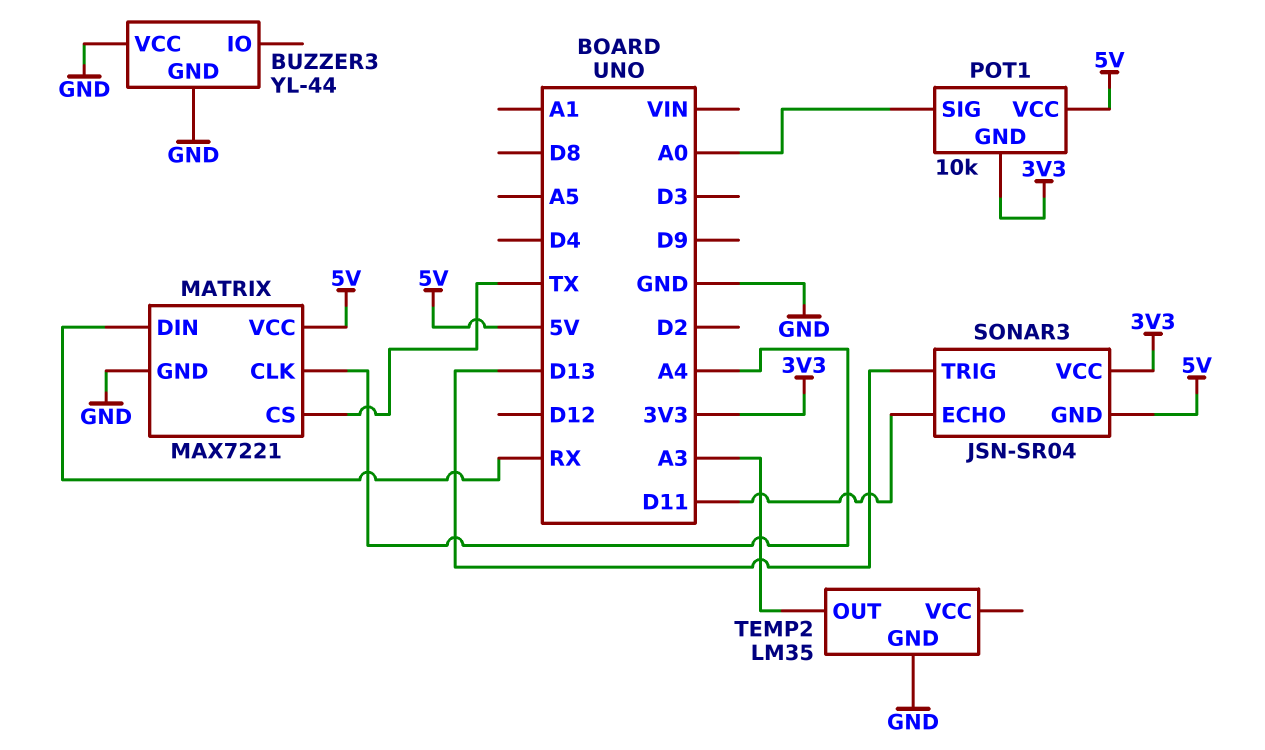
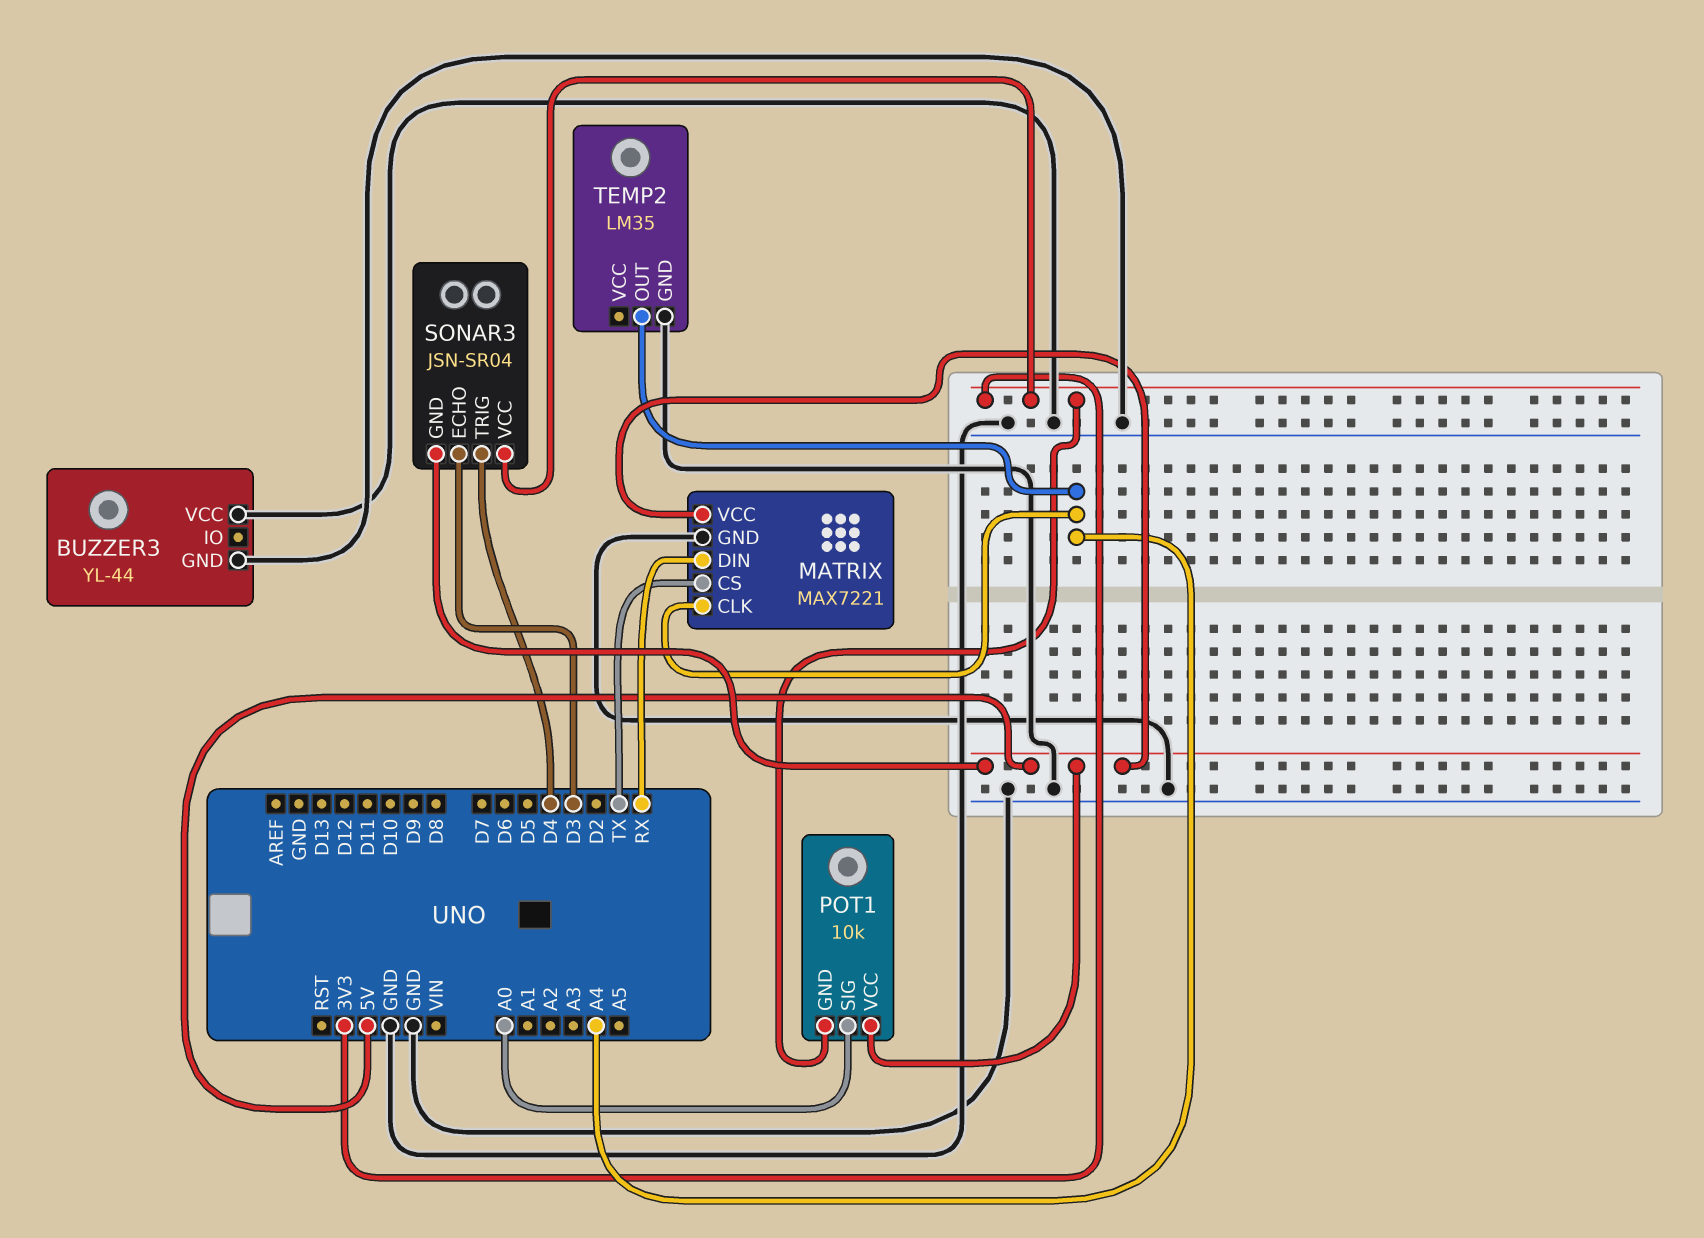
SONAR3 pin ECHO: D11 -> D3
SONAR3 pin TRIG: D13 -> D4
TEMP2 pin OUT: A3 -> A4

